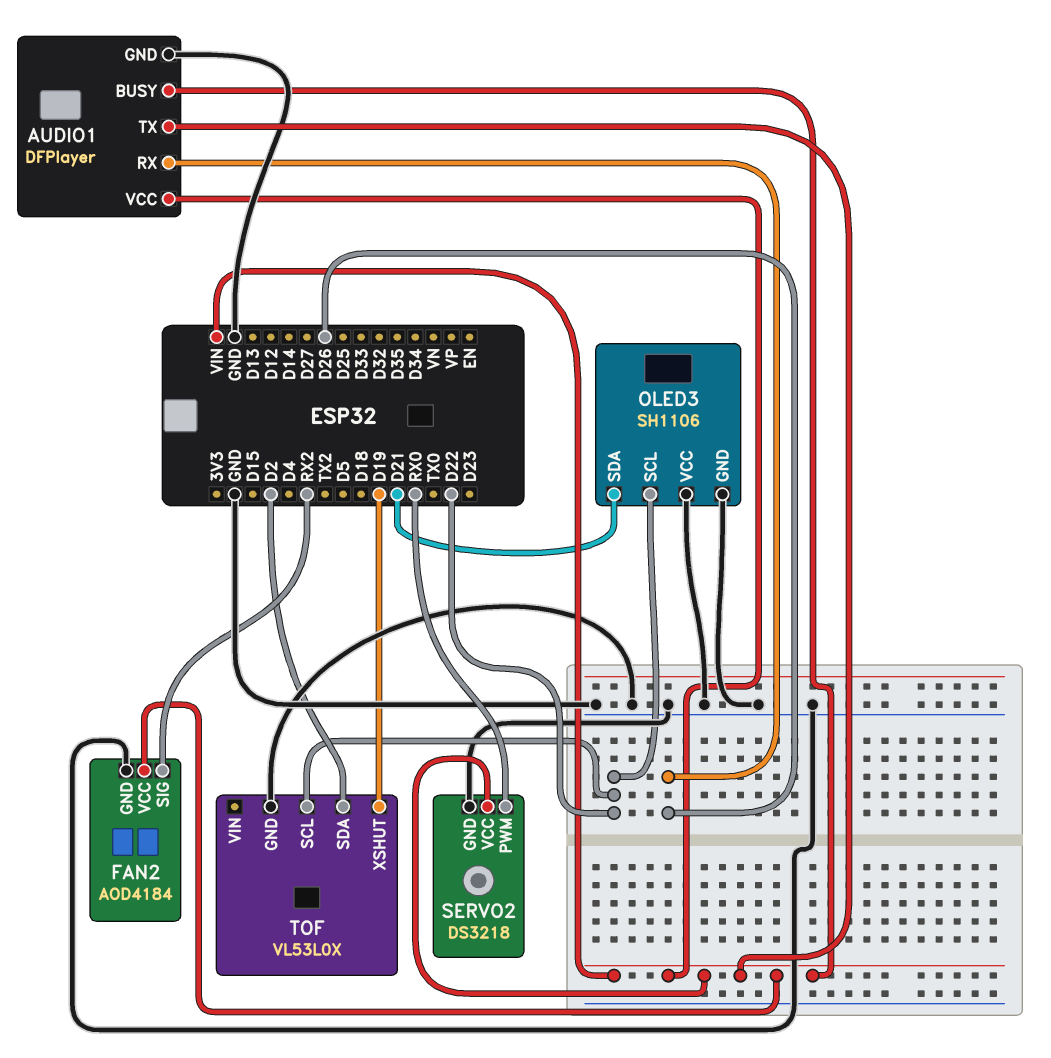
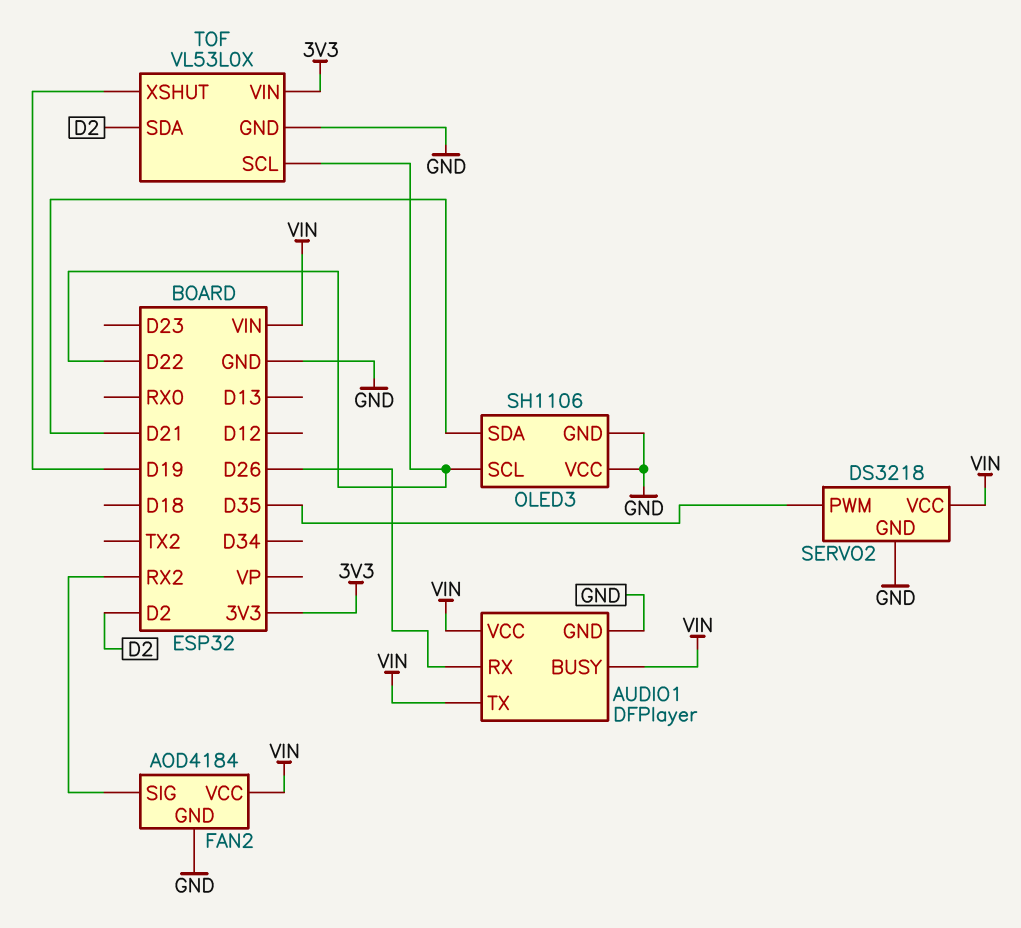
SERVO2 pin PWM: RX0 -> D35
TOF pin VIN: none -> 3V3

